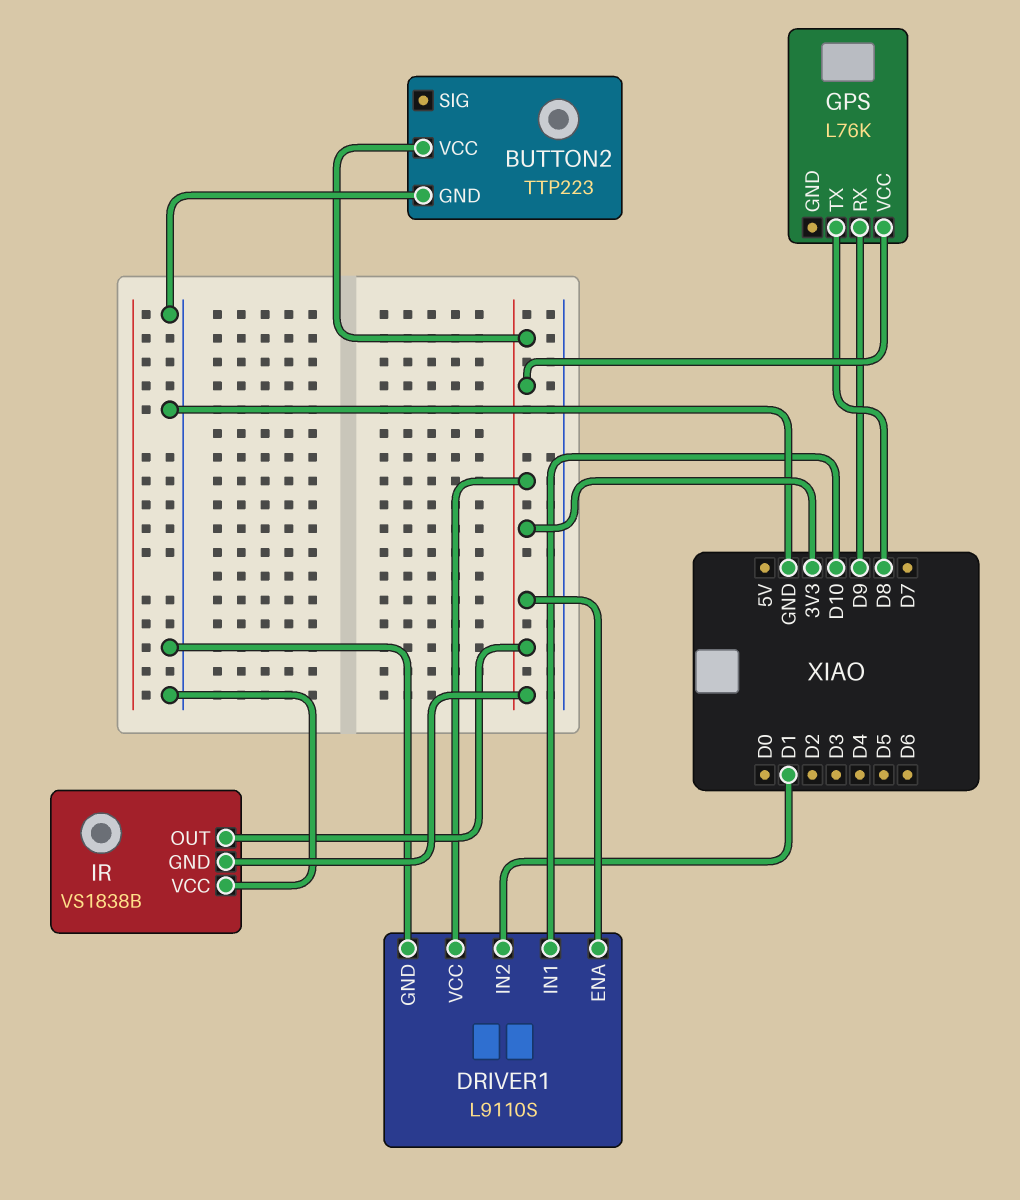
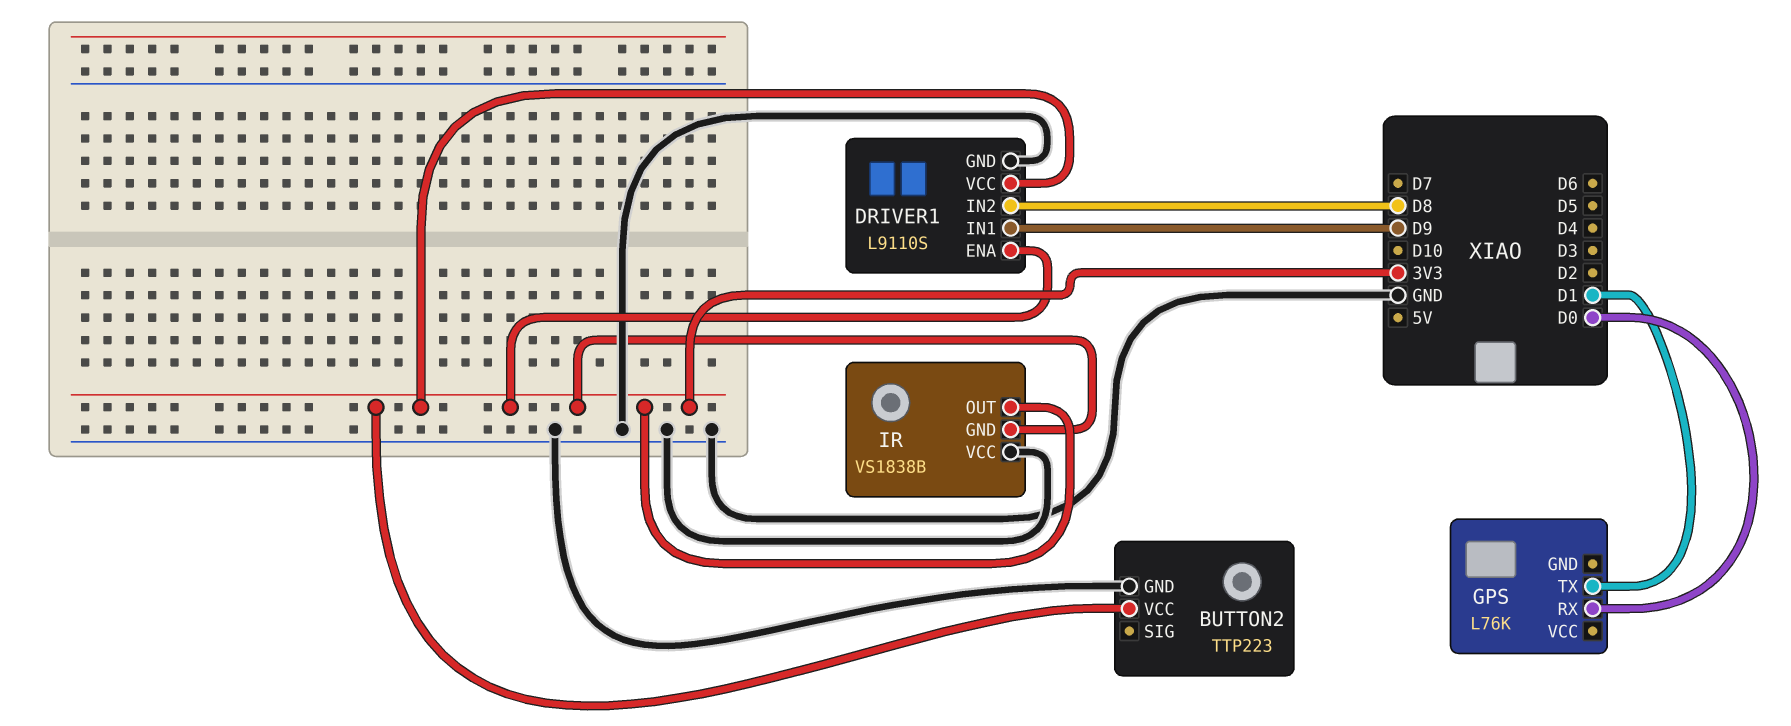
DRIVER1 pin IN1: D10 -> D9
DRIVER1 pin IN2: D1 -> D8
GPS pin RX: D9 -> D0
GPS pin TX: D8 -> D1
GPS pin VCC: 3V3 -> none

